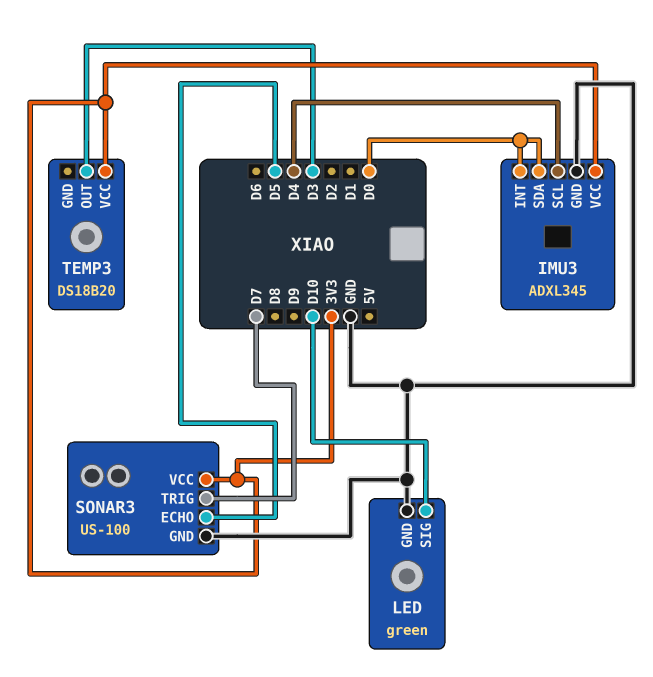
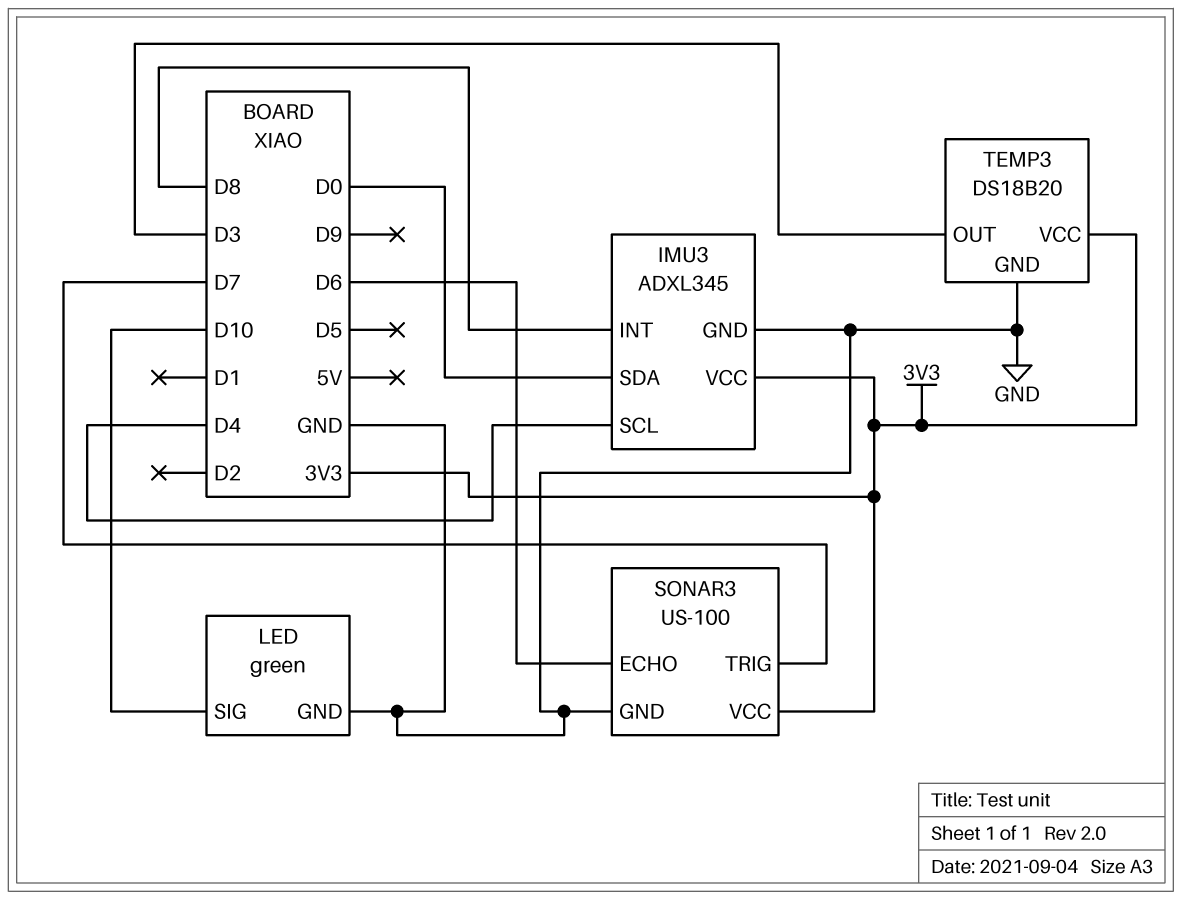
IMU3 pin INT: D0 -> D8
SONAR3 pin ECHO: D5 -> D6
TEMP3 pin GND: none -> GND

